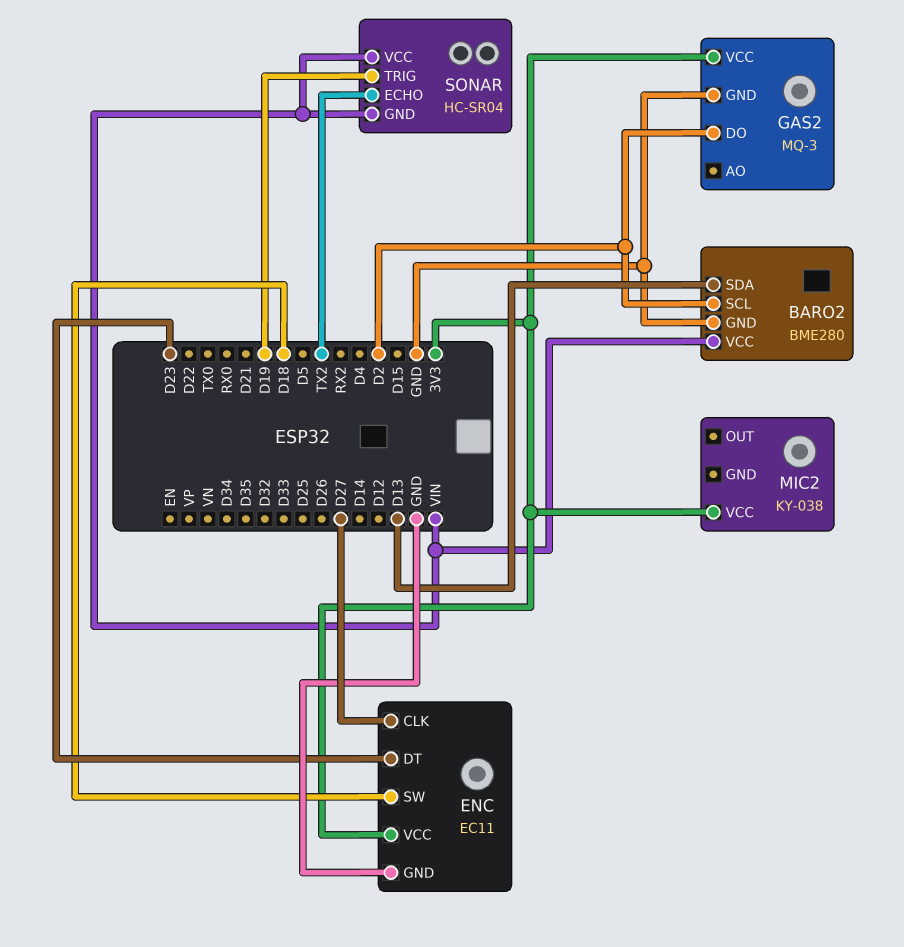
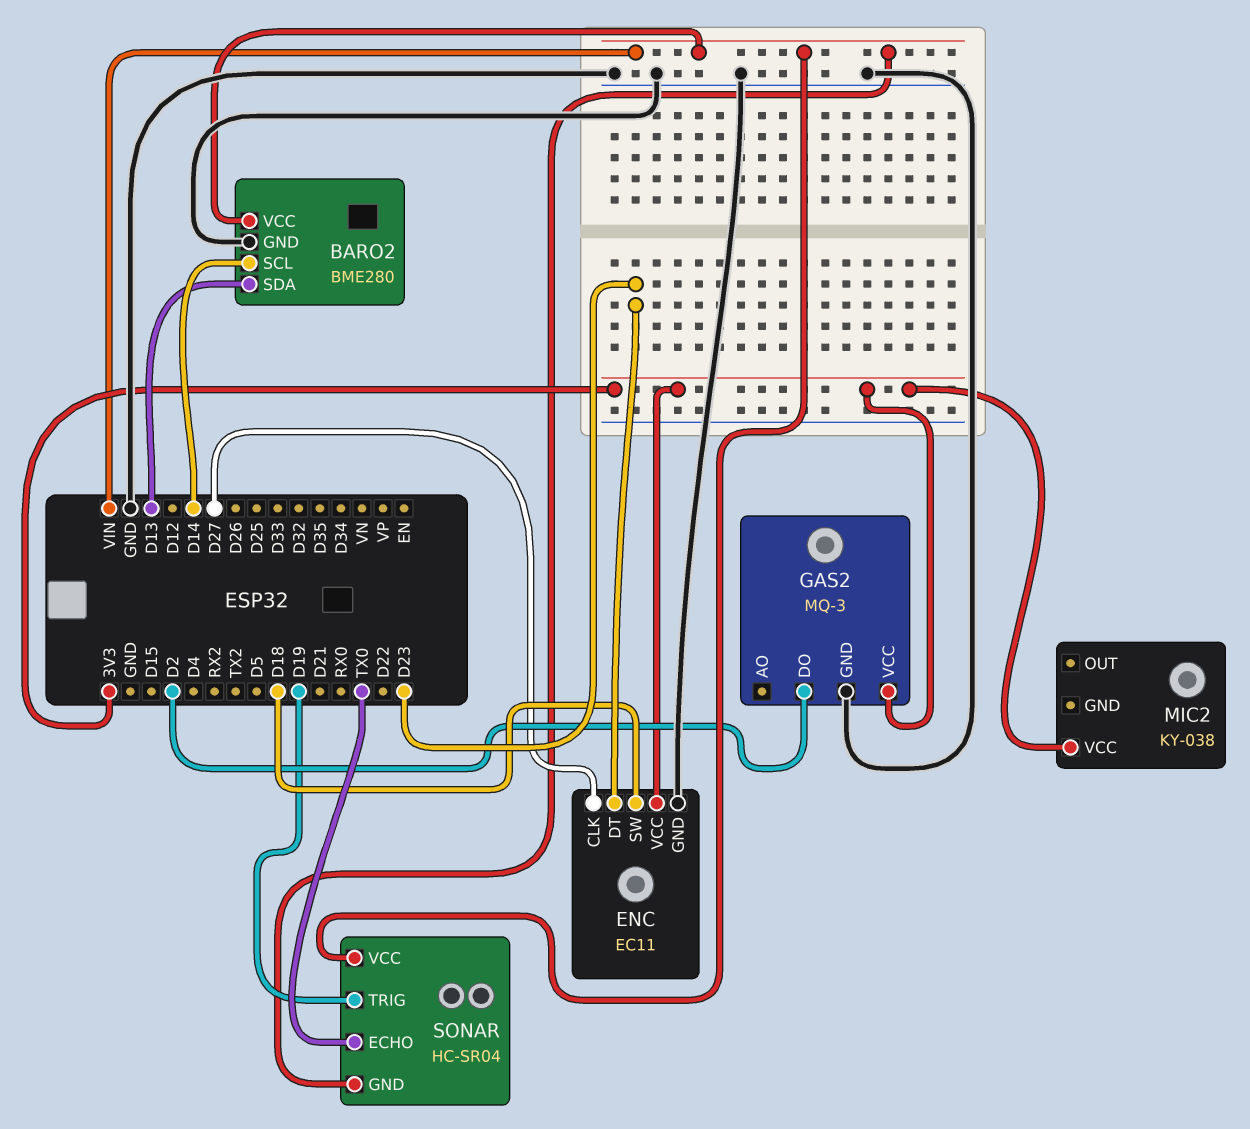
BARO2 pin SCL: D2 -> D14
SONAR pin ECHO: TX2 -> TX0

